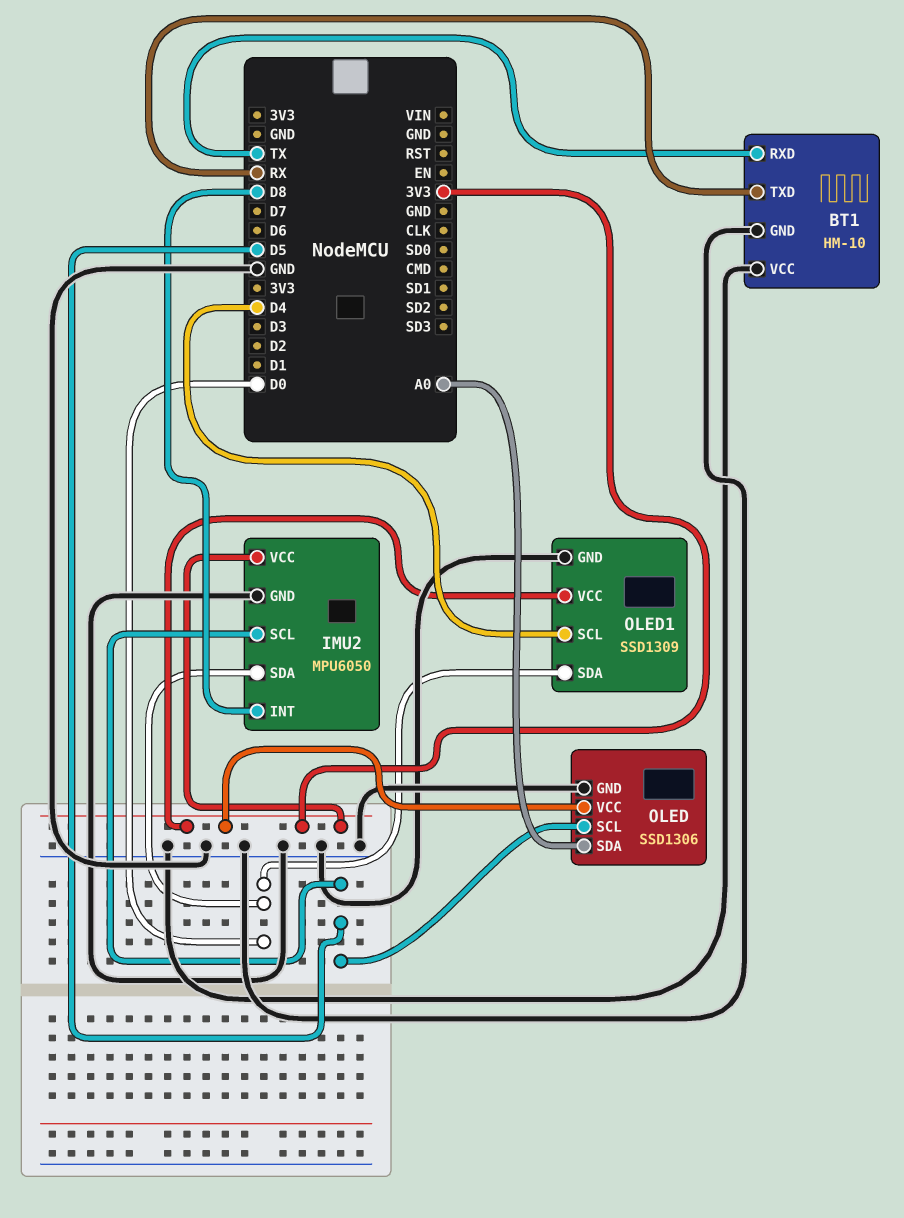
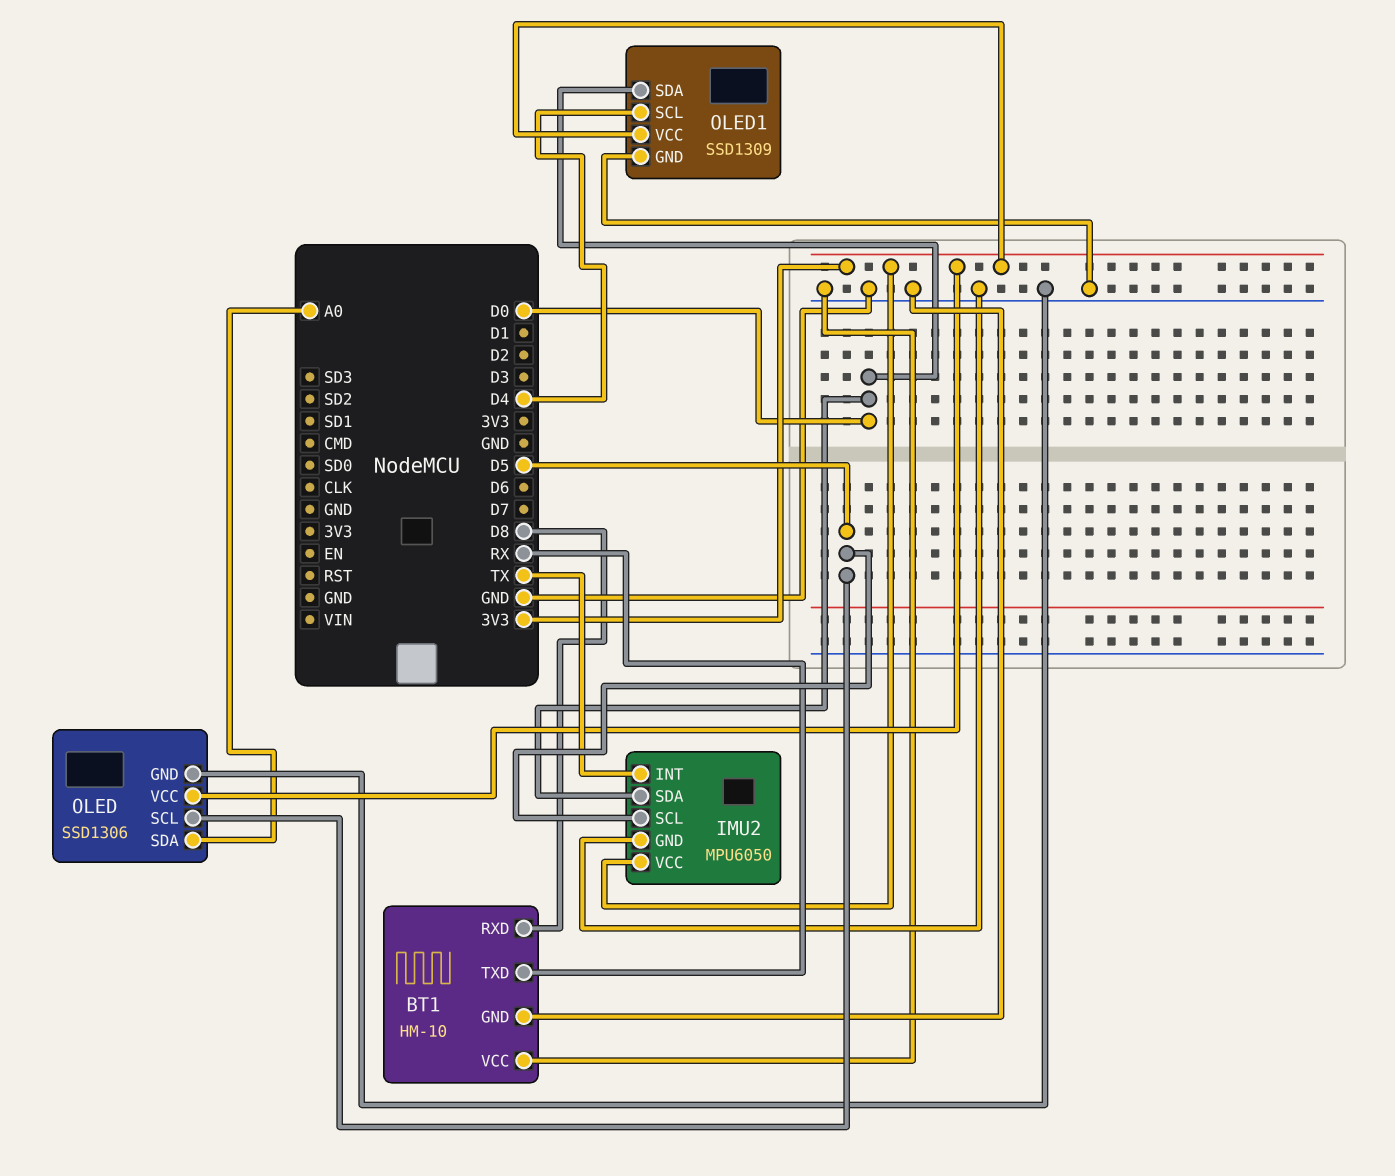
BT1 pin RXD: TX -> D8
IMU2 pin INT: D8 -> TX

